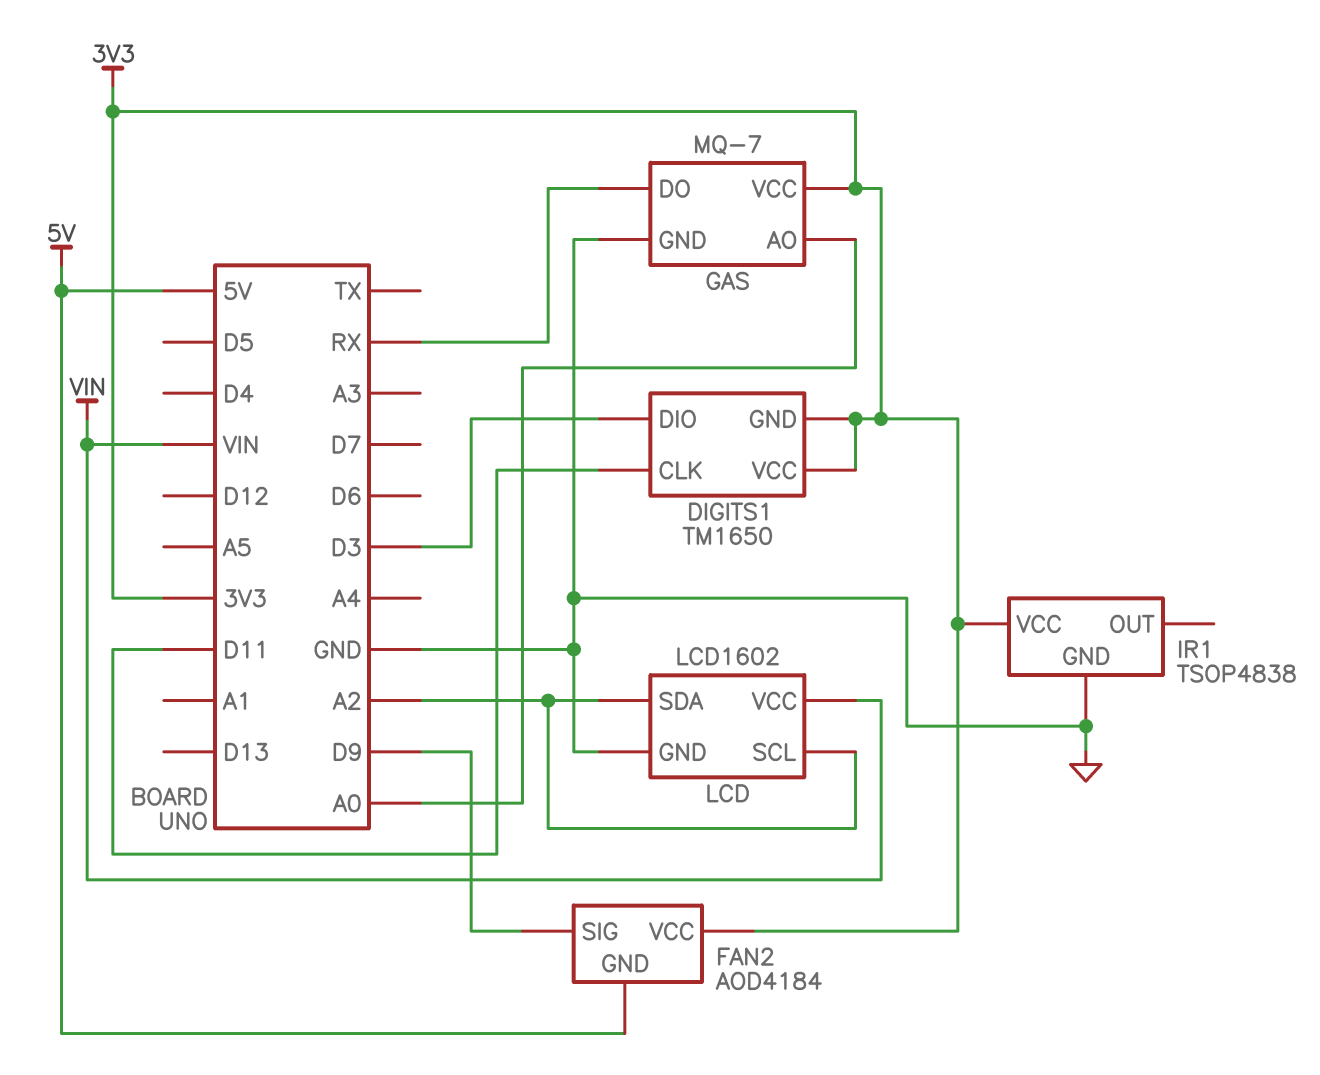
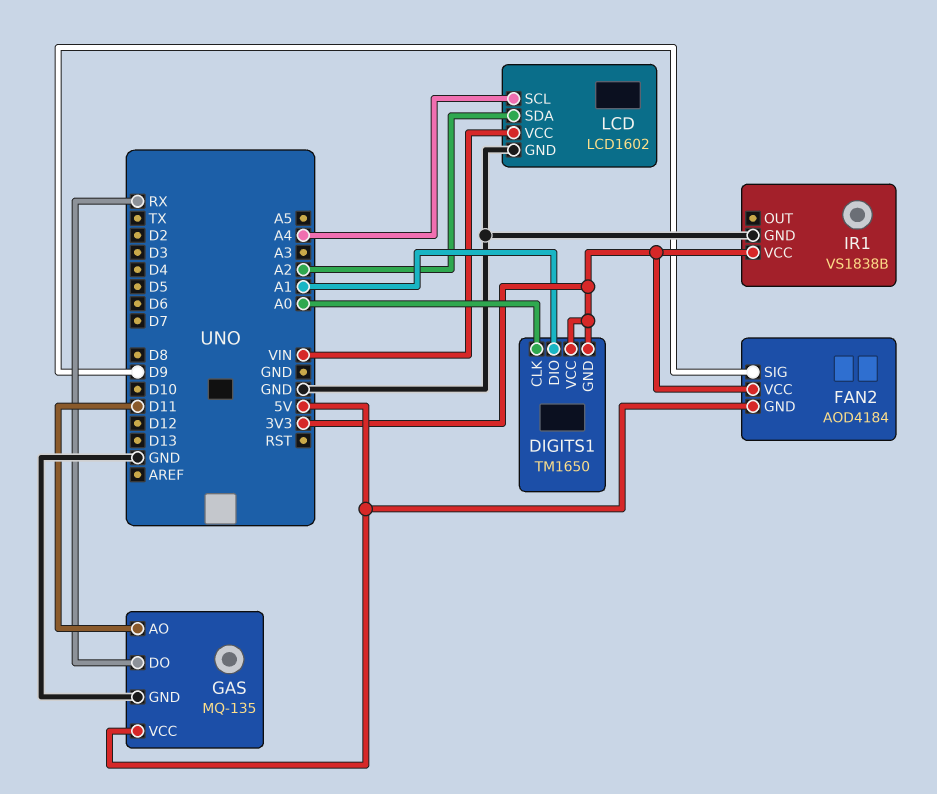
DIGITS1 pin CLK: D11 -> A0
DIGITS1 pin DIO: D3 -> A1
GAS: MQ-7 -> MQ-135
GAS pin AO: A0 -> D11
GAS pin VCC: 3V3 -> 5V
IR1: TSOP4838 -> VS1838B
LCD pin SCL: A2 -> A4

